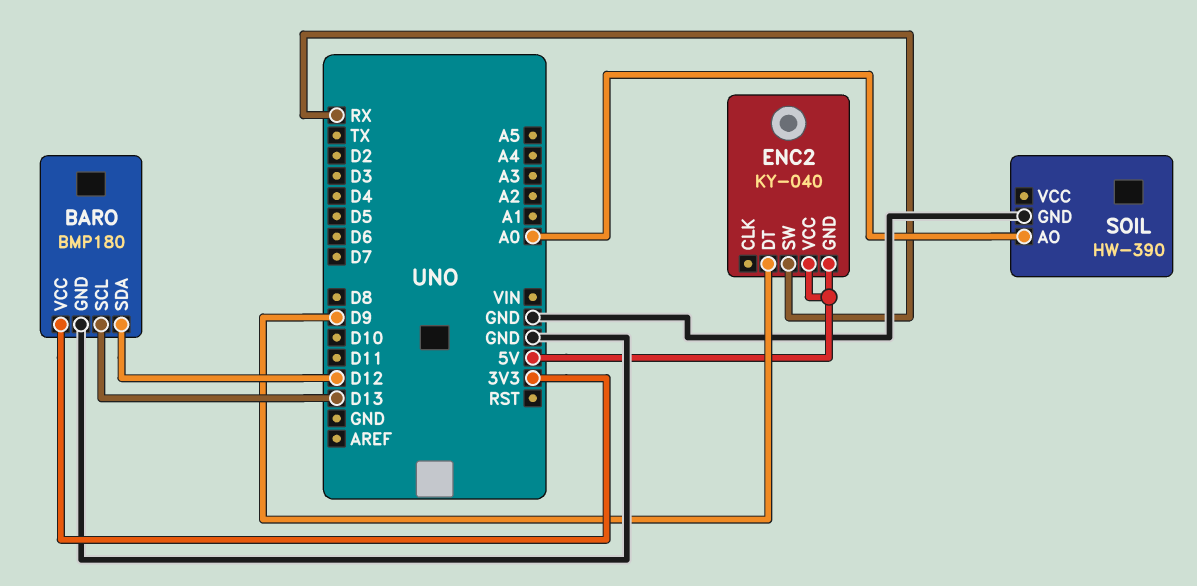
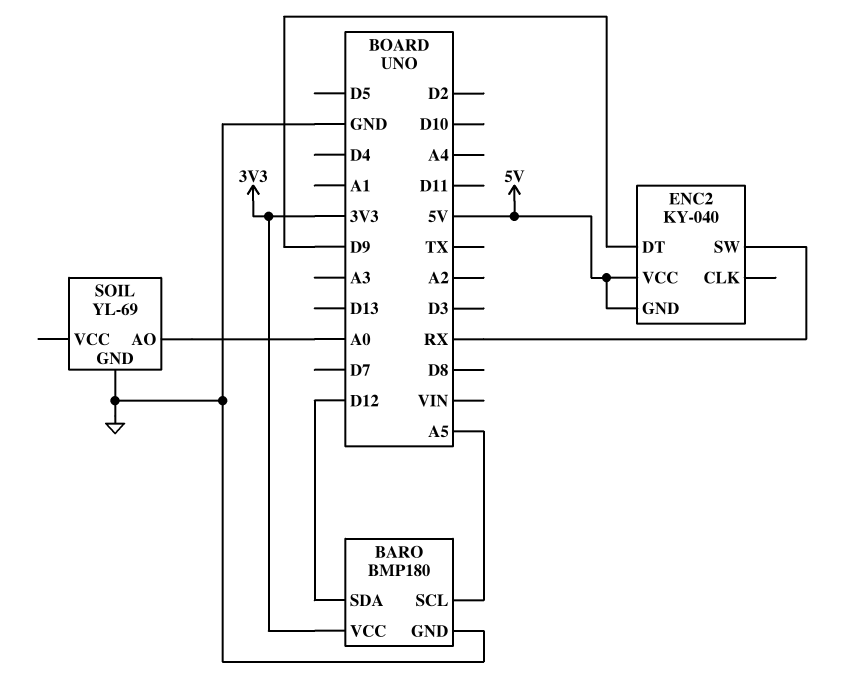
BARO pin SCL: D13 -> A5
SOIL: HW-390 -> YL-69

